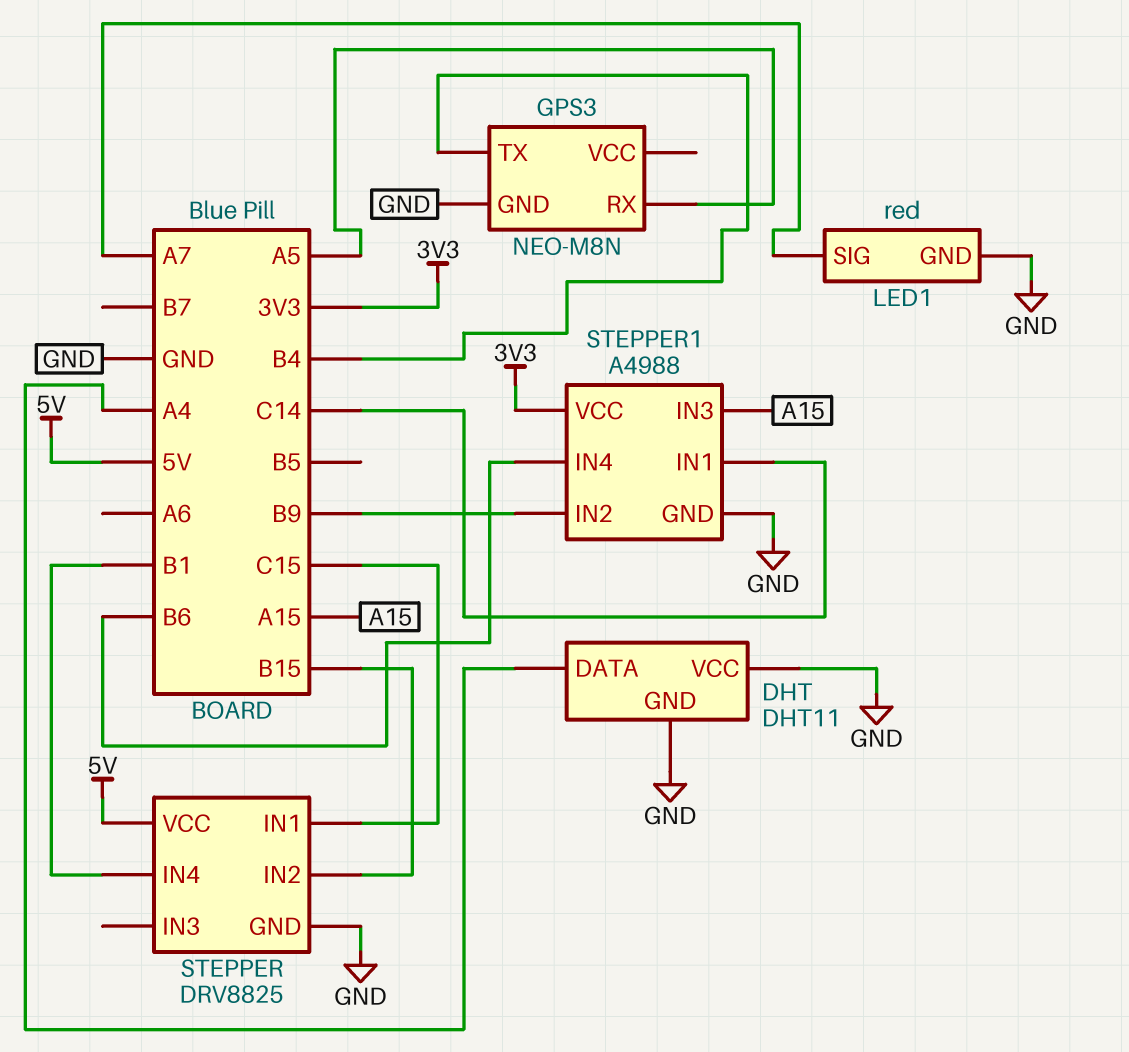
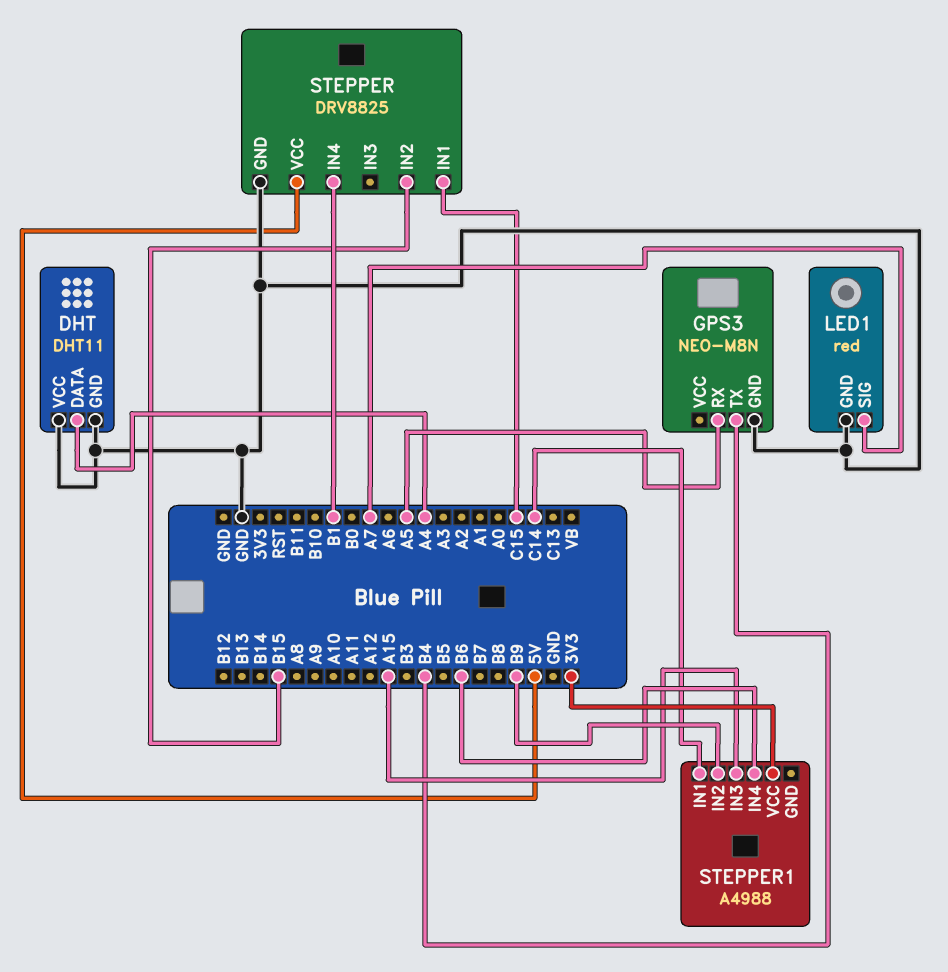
STEPPER1 pin GND: GND -> none

